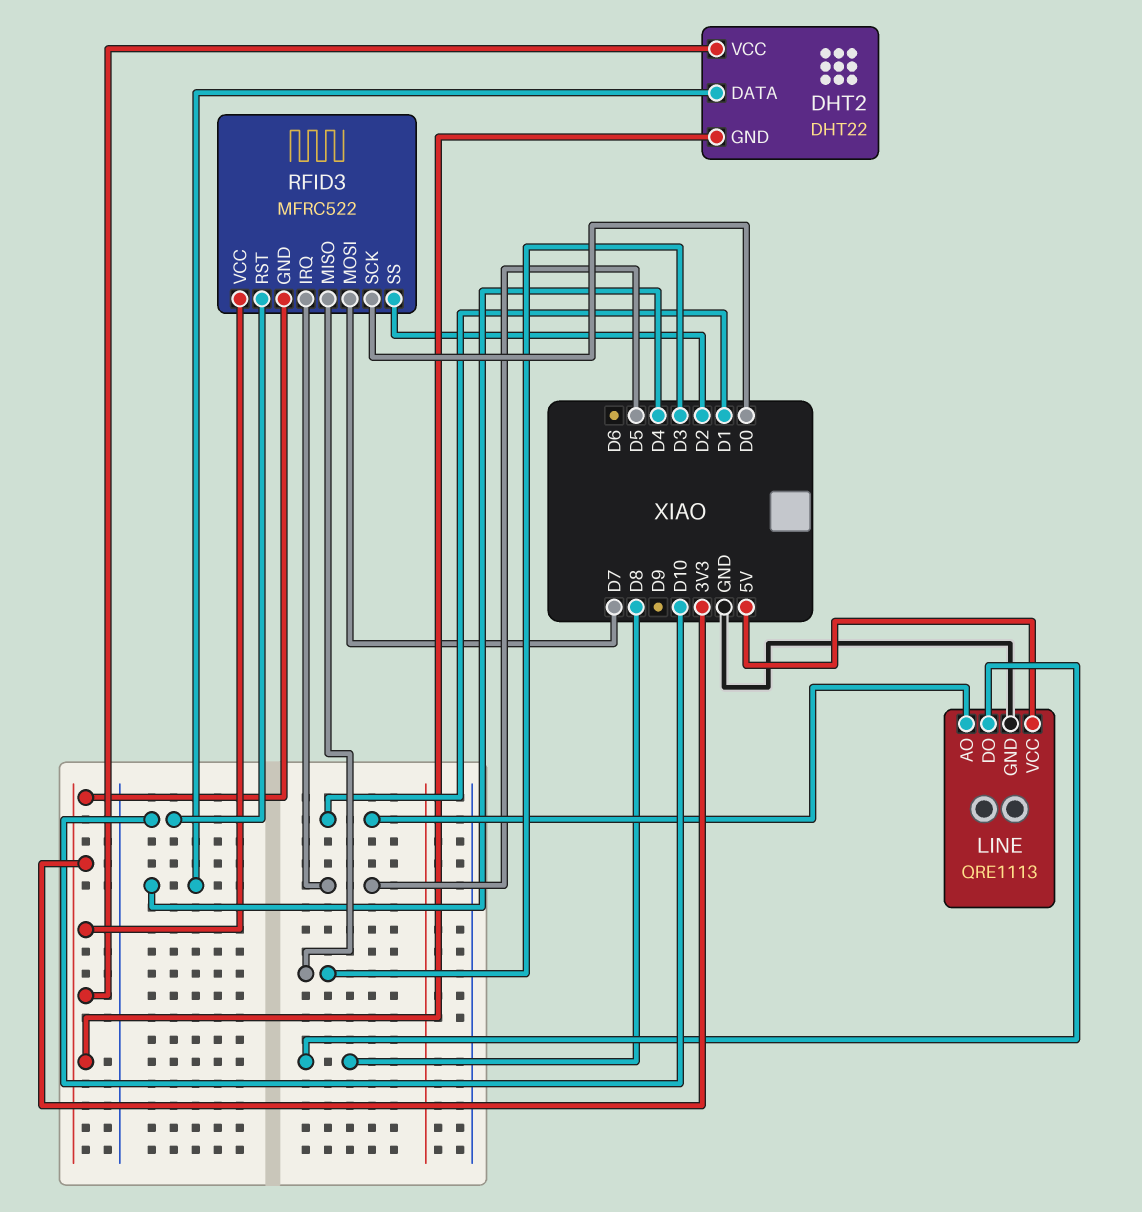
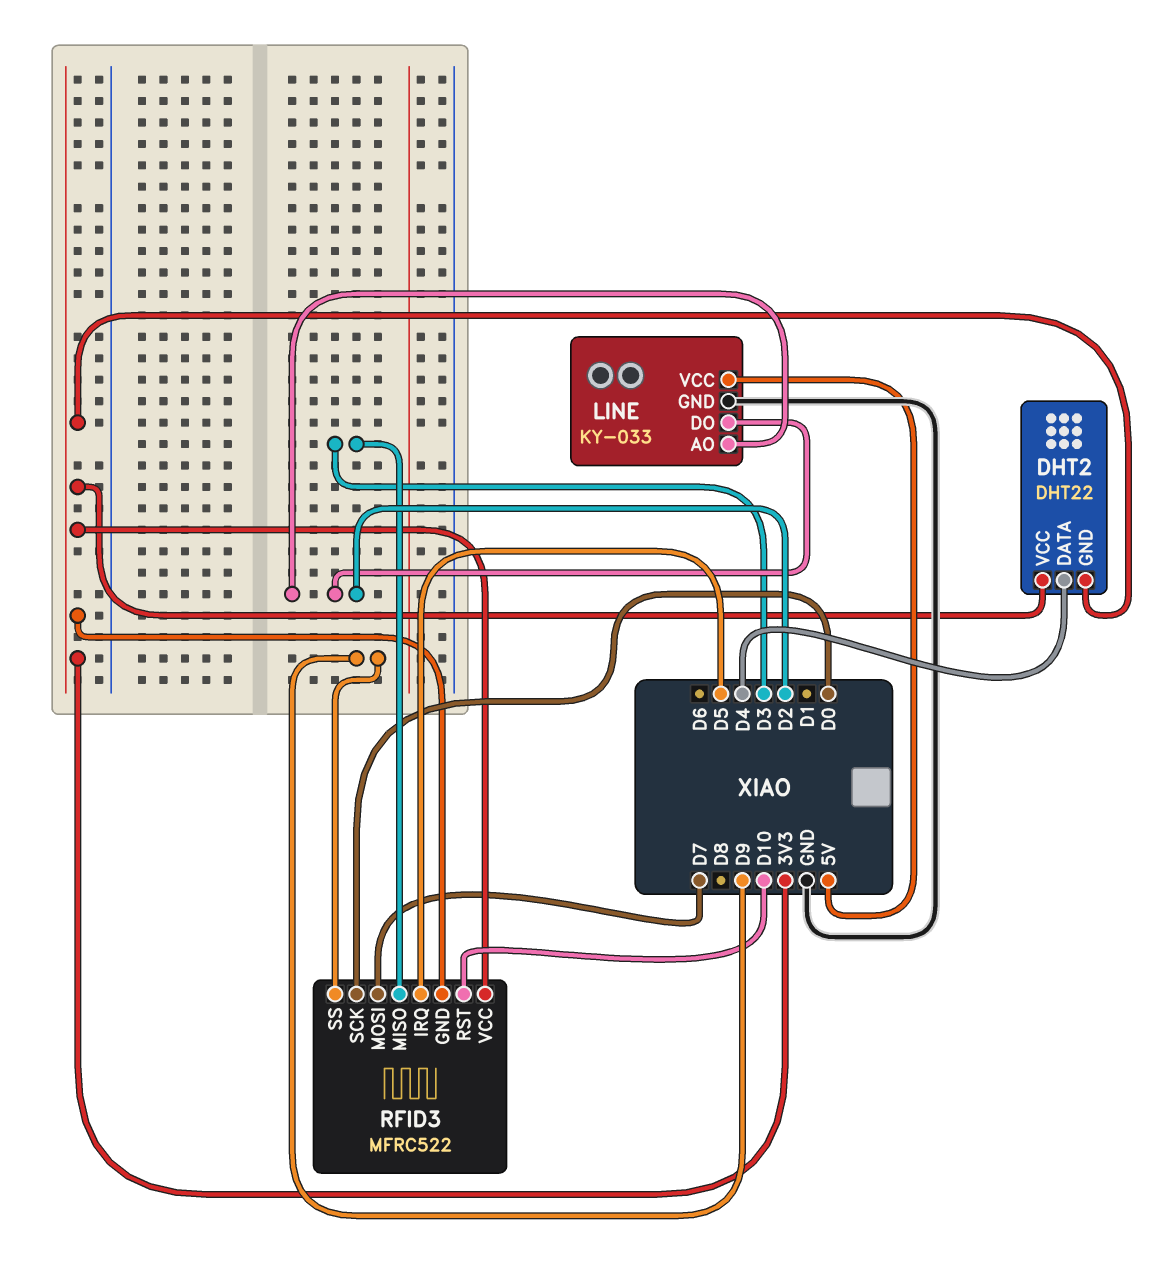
LINE: QRE1113 -> KY-033
LINE pin AO: D1 -> D2
LINE pin DO: D8 -> D2
RFID3 pin SS: D2 -> D9

